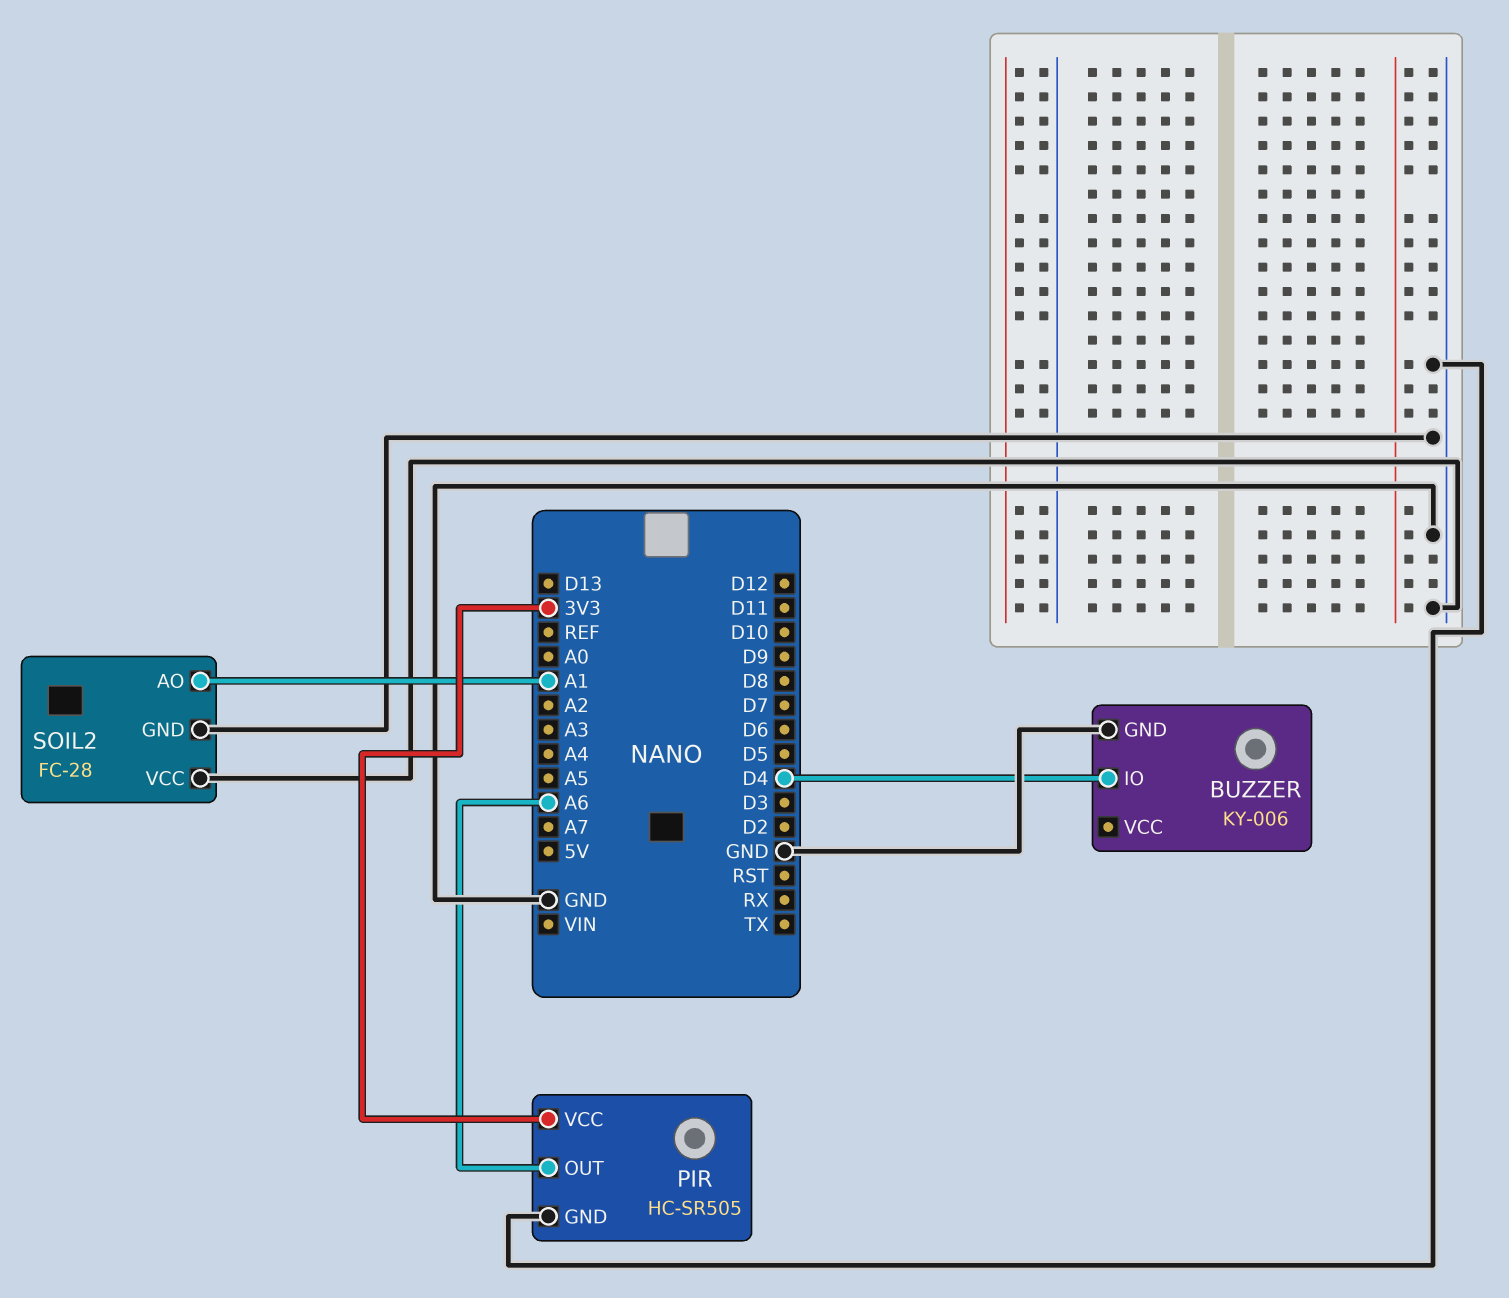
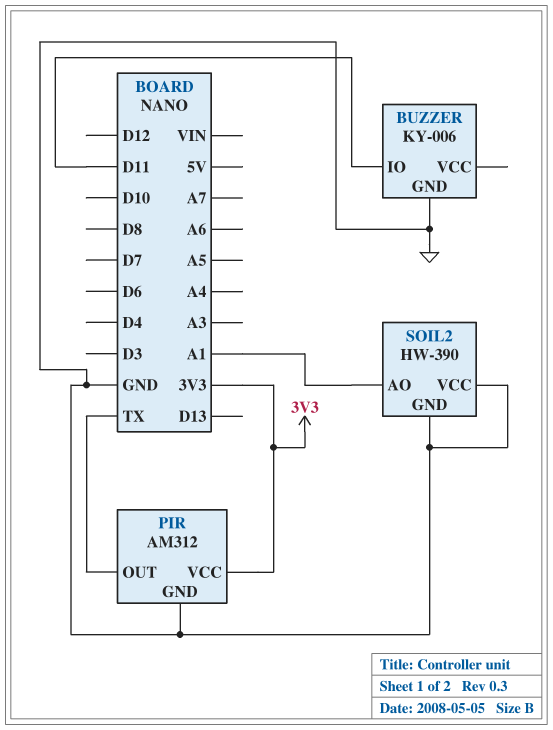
BUZZER pin IO: D4 -> D11
PIR: HC-SR505 -> AM312
PIR pin OUT: A6 -> TX
SOIL2: FC-28 -> HW-390

